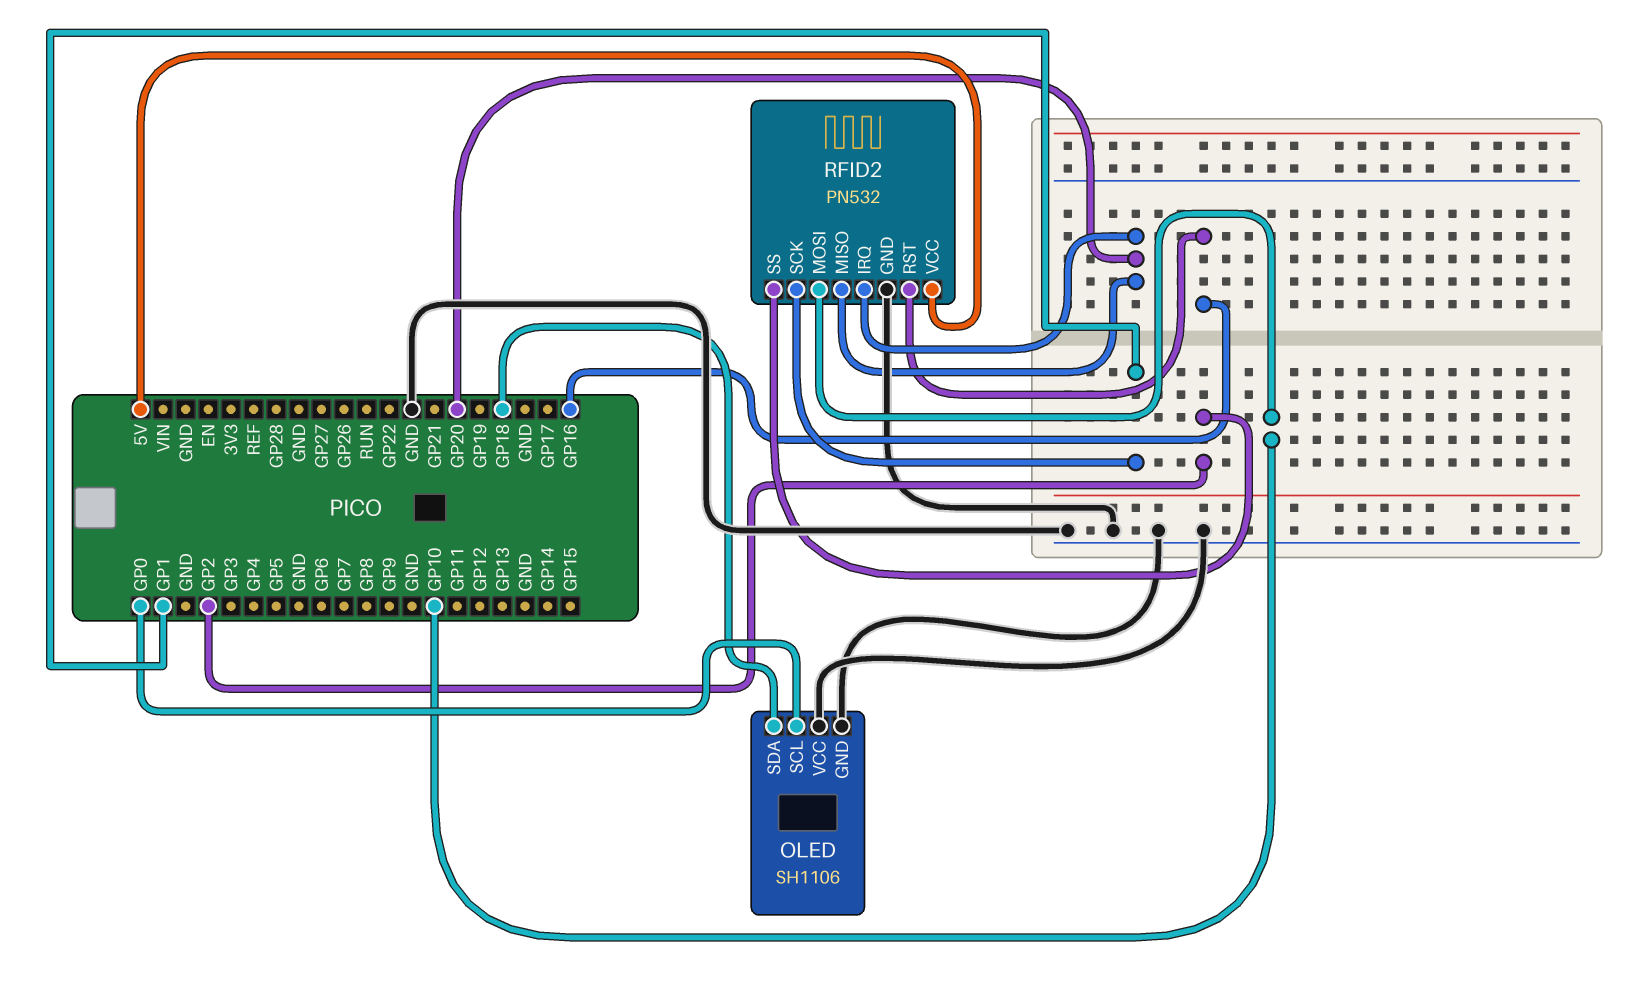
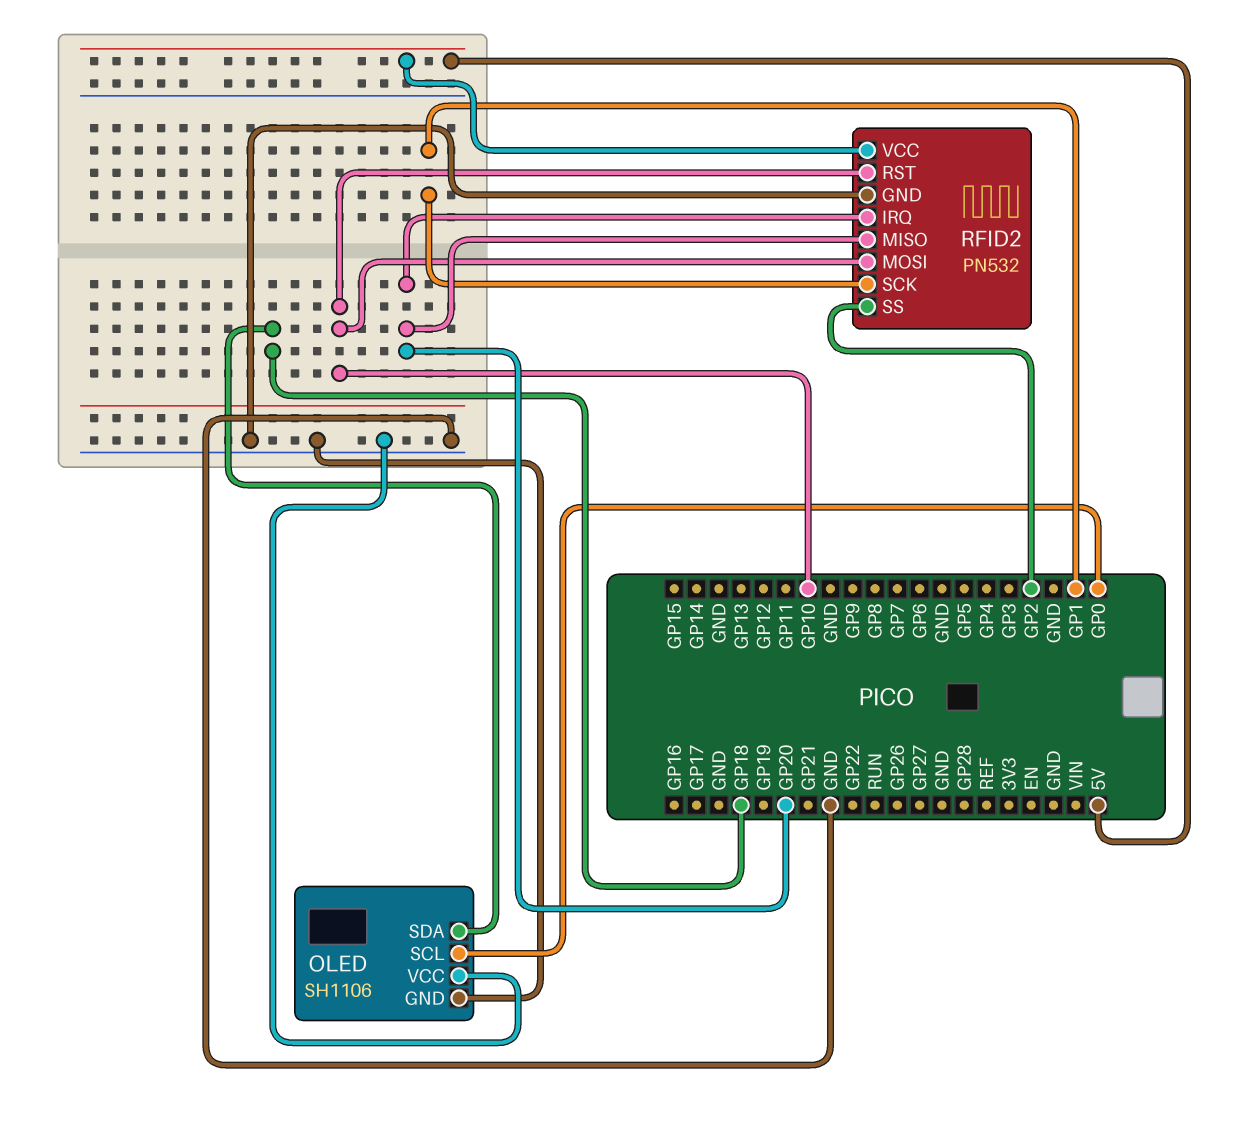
RFID2 pin RST: GP16 -> GP10

